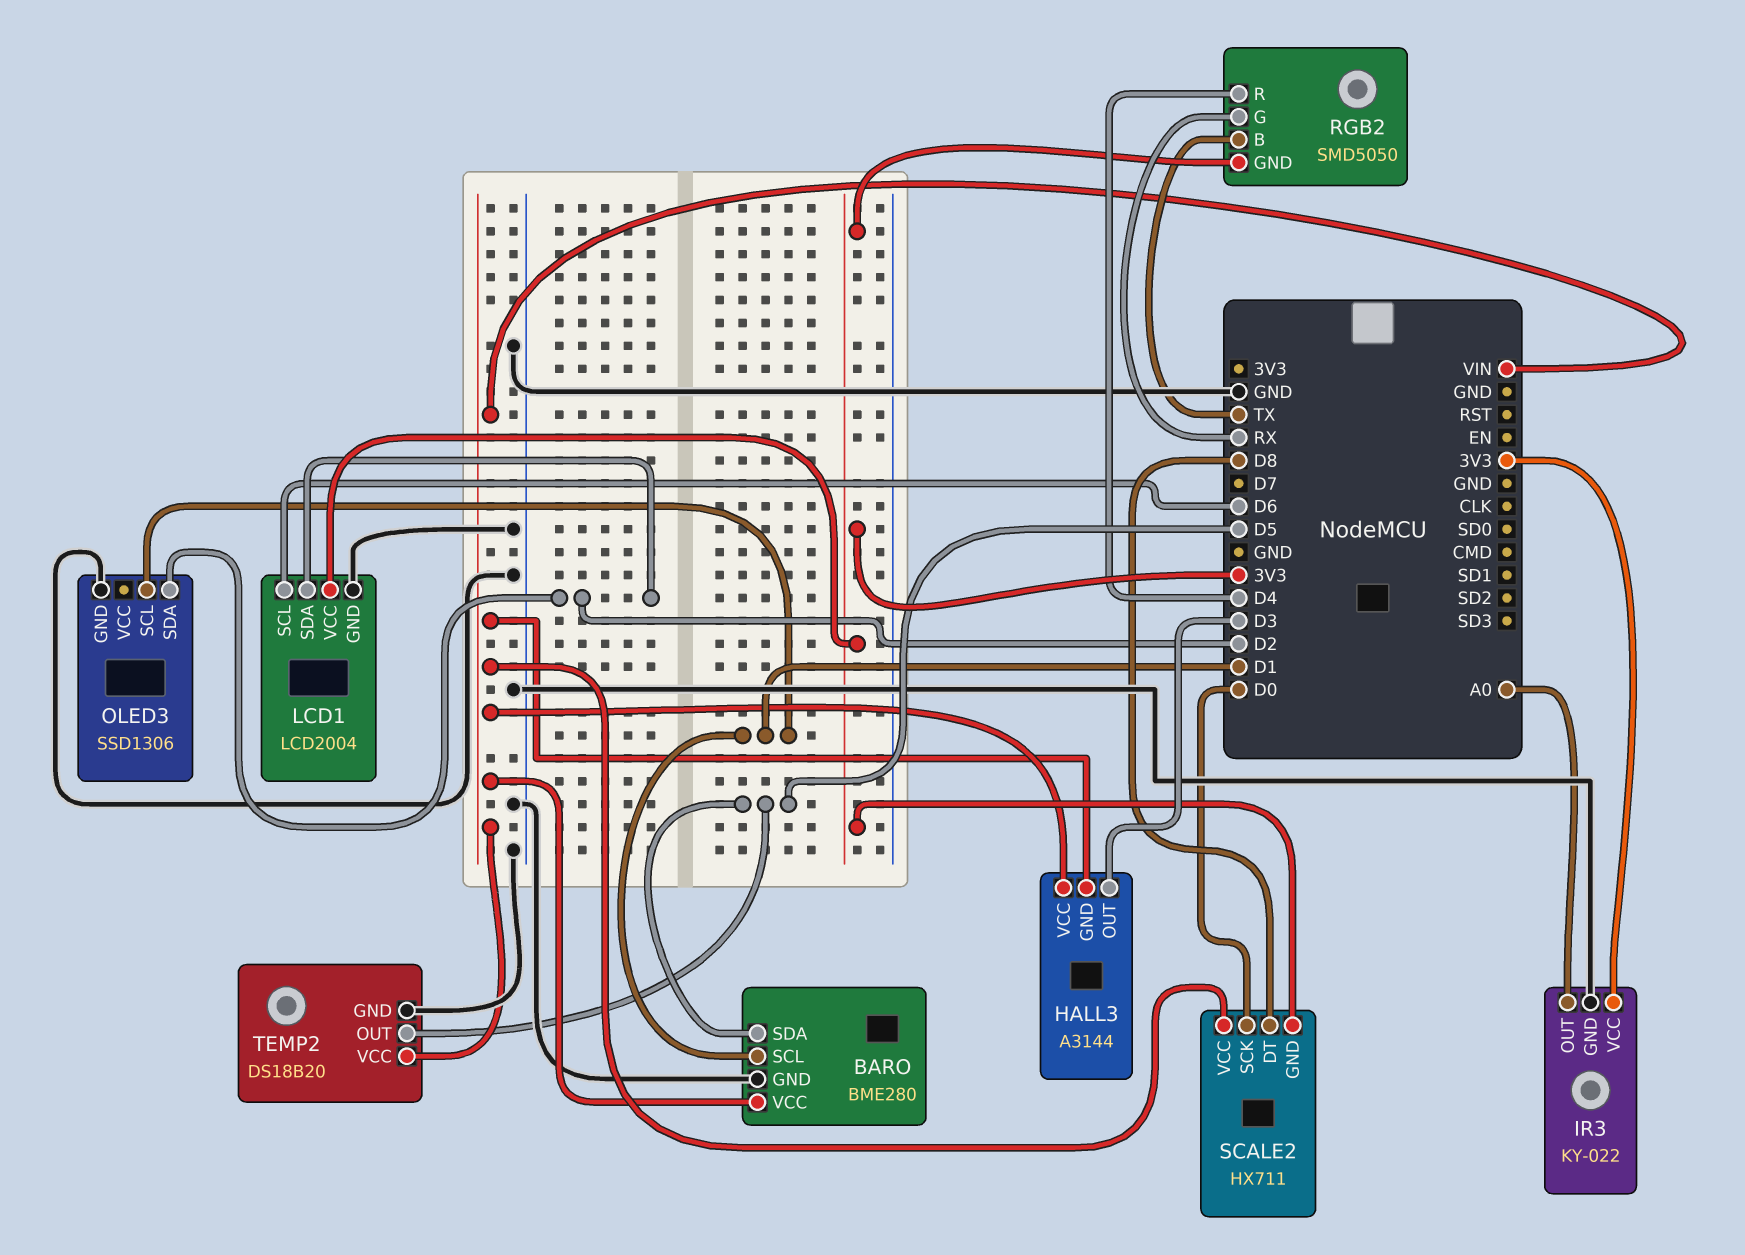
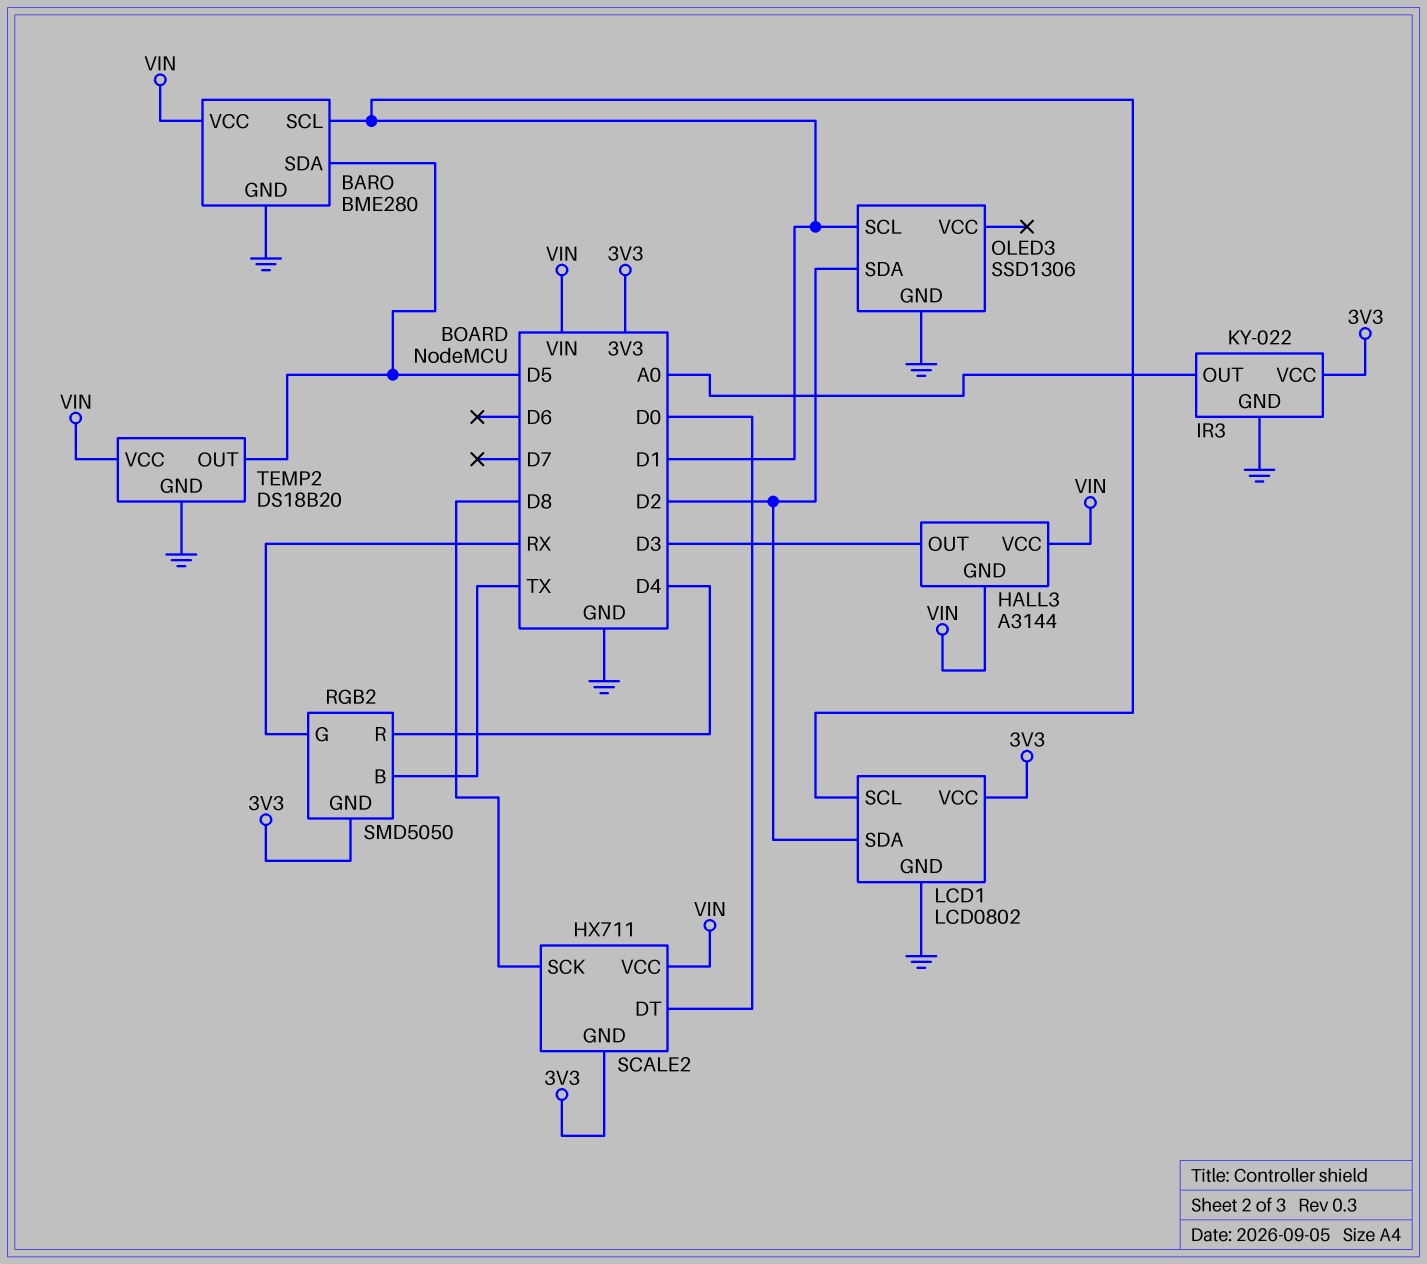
LCD1: LCD2004 -> LCD0802
LCD1 pin SCL: D6 -> D1
SCALE2 pin DT: D8 -> D0
SCALE2 pin SCK: D0 -> D8

